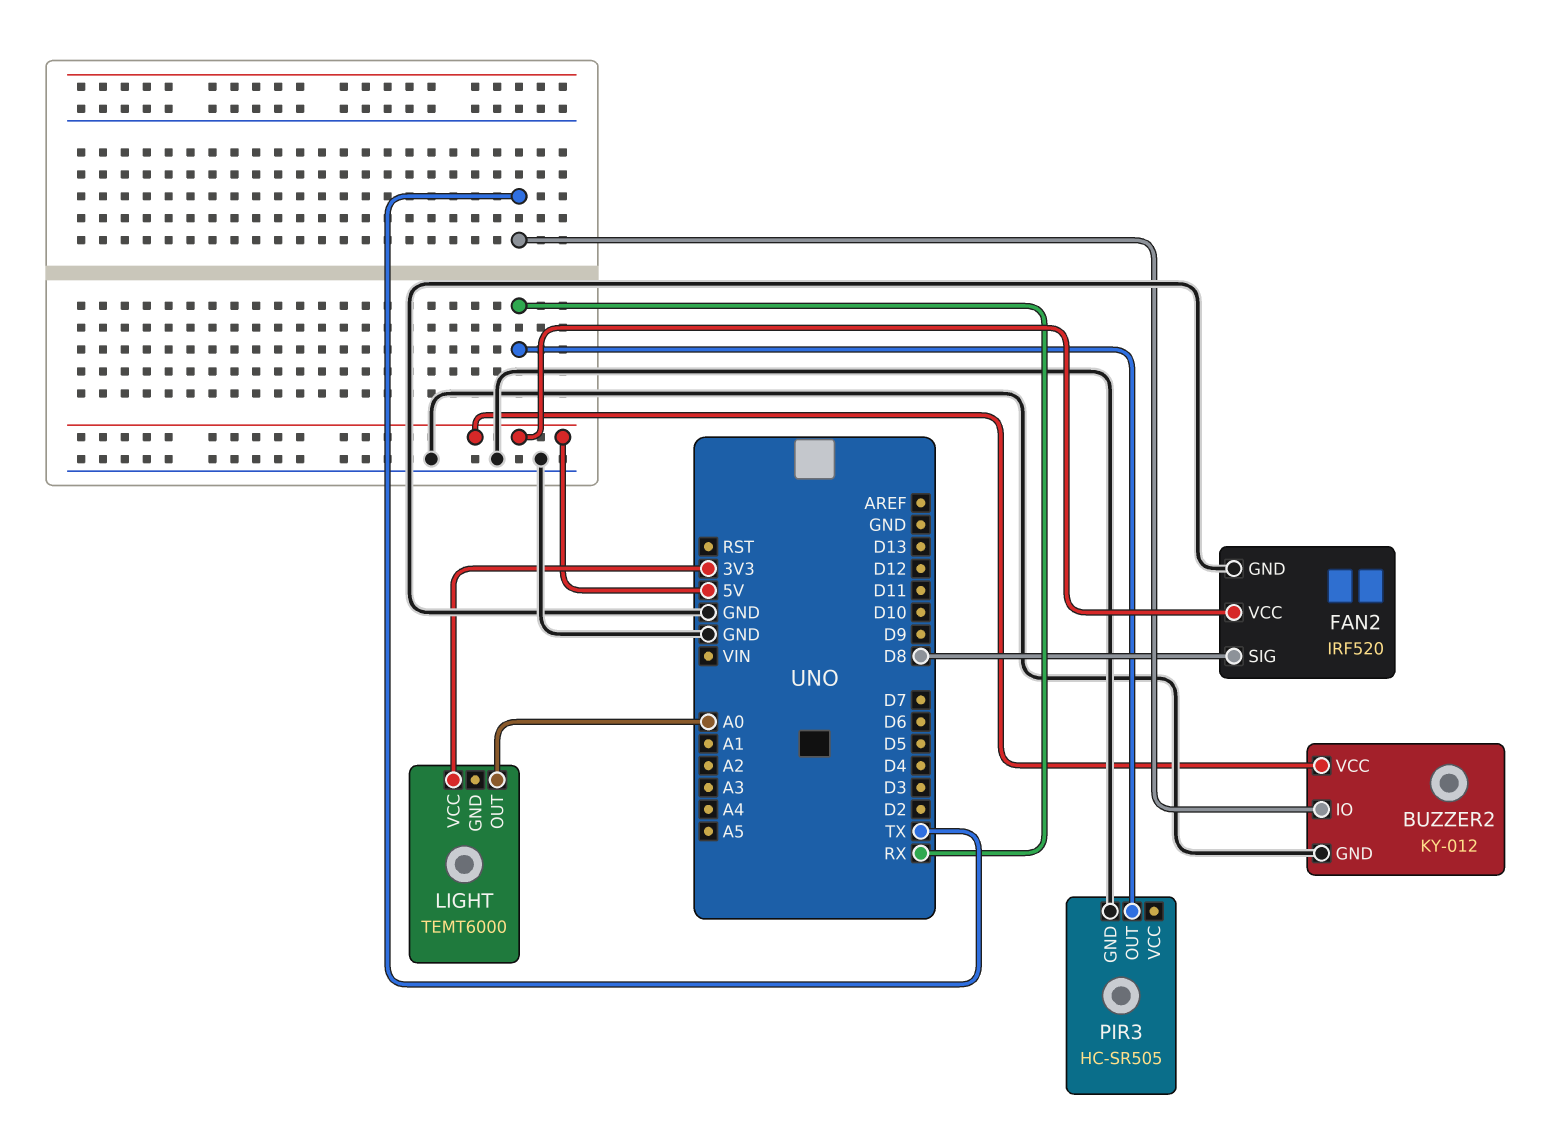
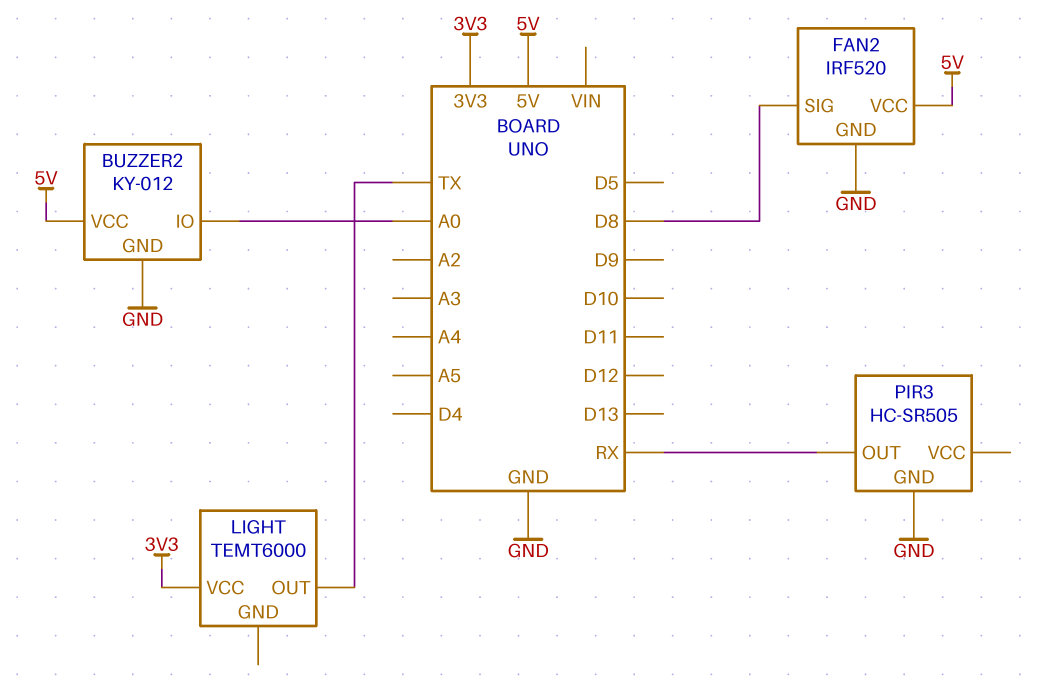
BUZZER2 pin IO: TX -> A0
LIGHT pin OUT: A0 -> TX

